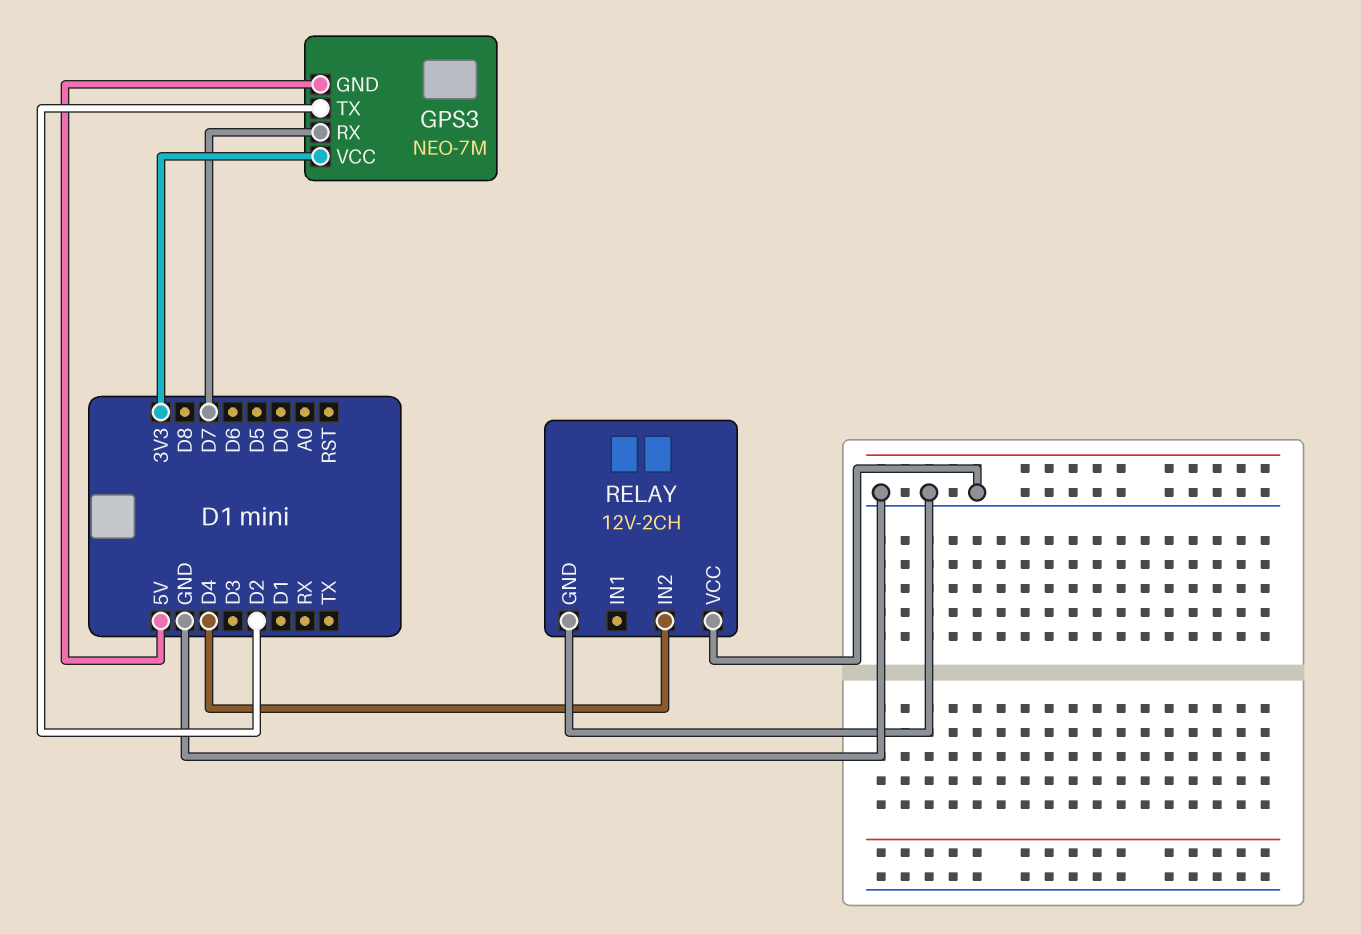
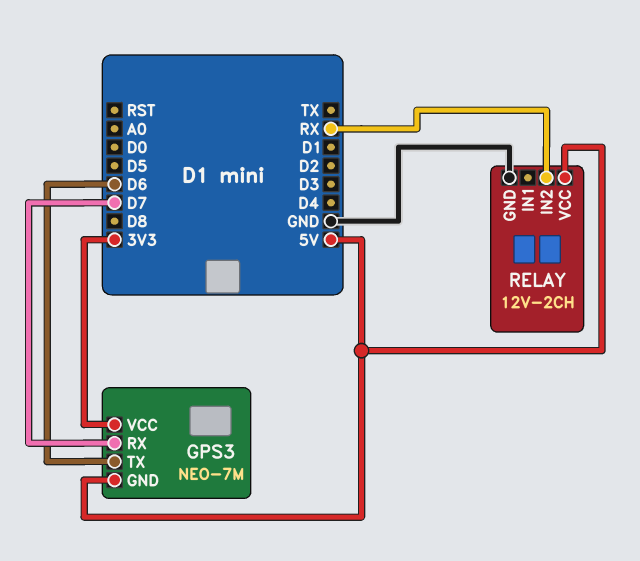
GPS3 pin TX: D2 -> D6
RELAY pin IN2: D4 -> RX
RELAY pin VCC: GND -> 5V

